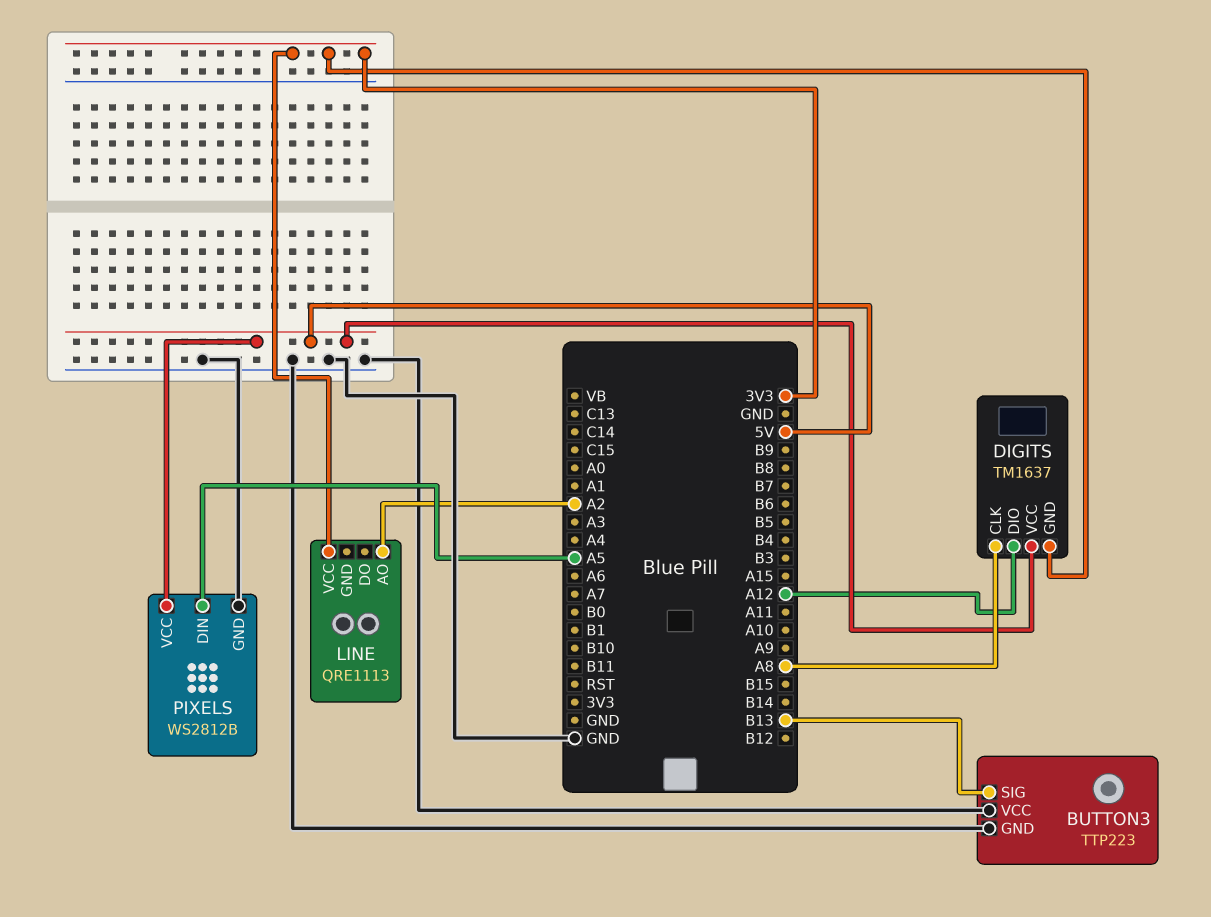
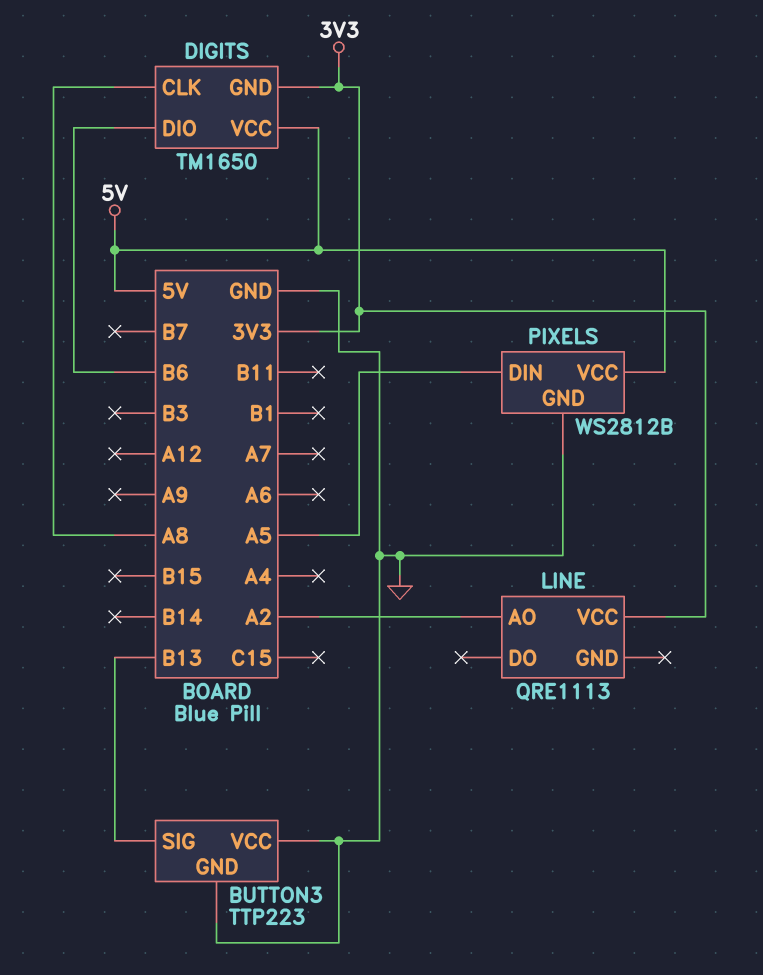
DIGITS: TM1637 -> TM1650
DIGITS pin DIO: A12 -> B6

